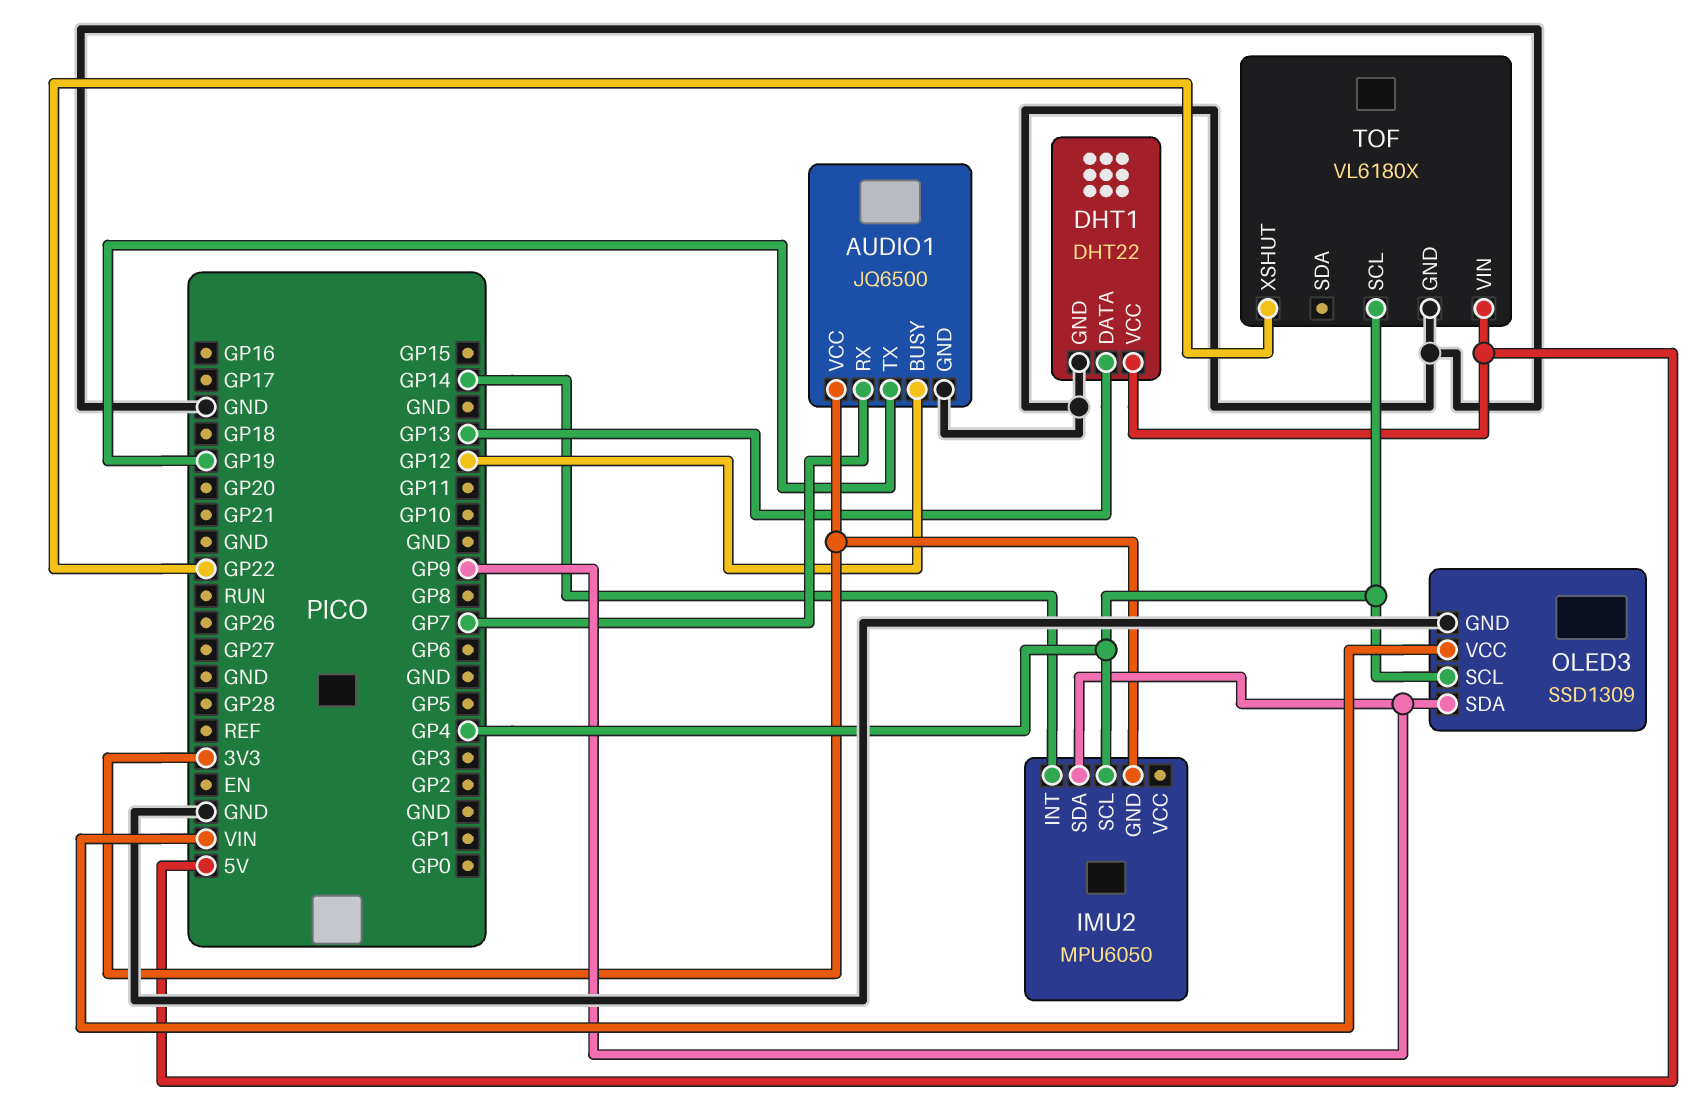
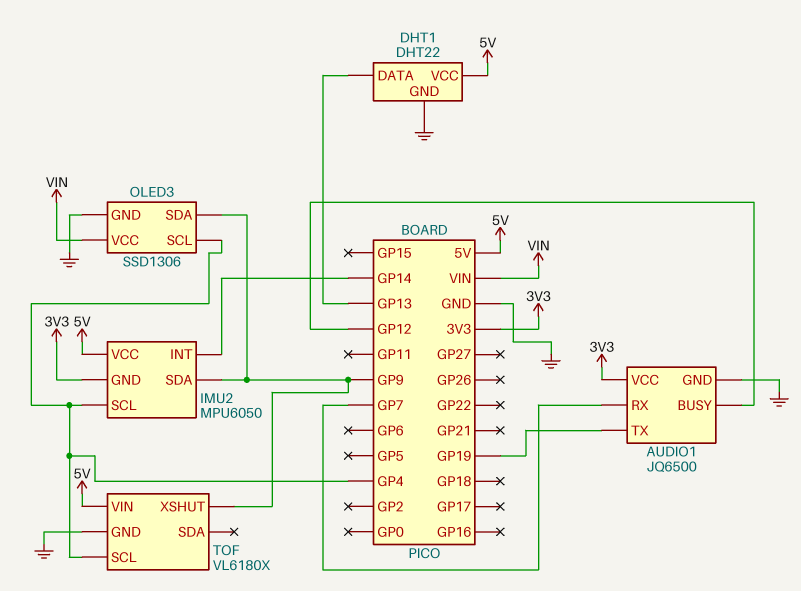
IMU2 pin VCC: none -> 5V
OLED3: SSD1309 -> SSD1306
TOF pin XSHUT: GP22 -> GP9

